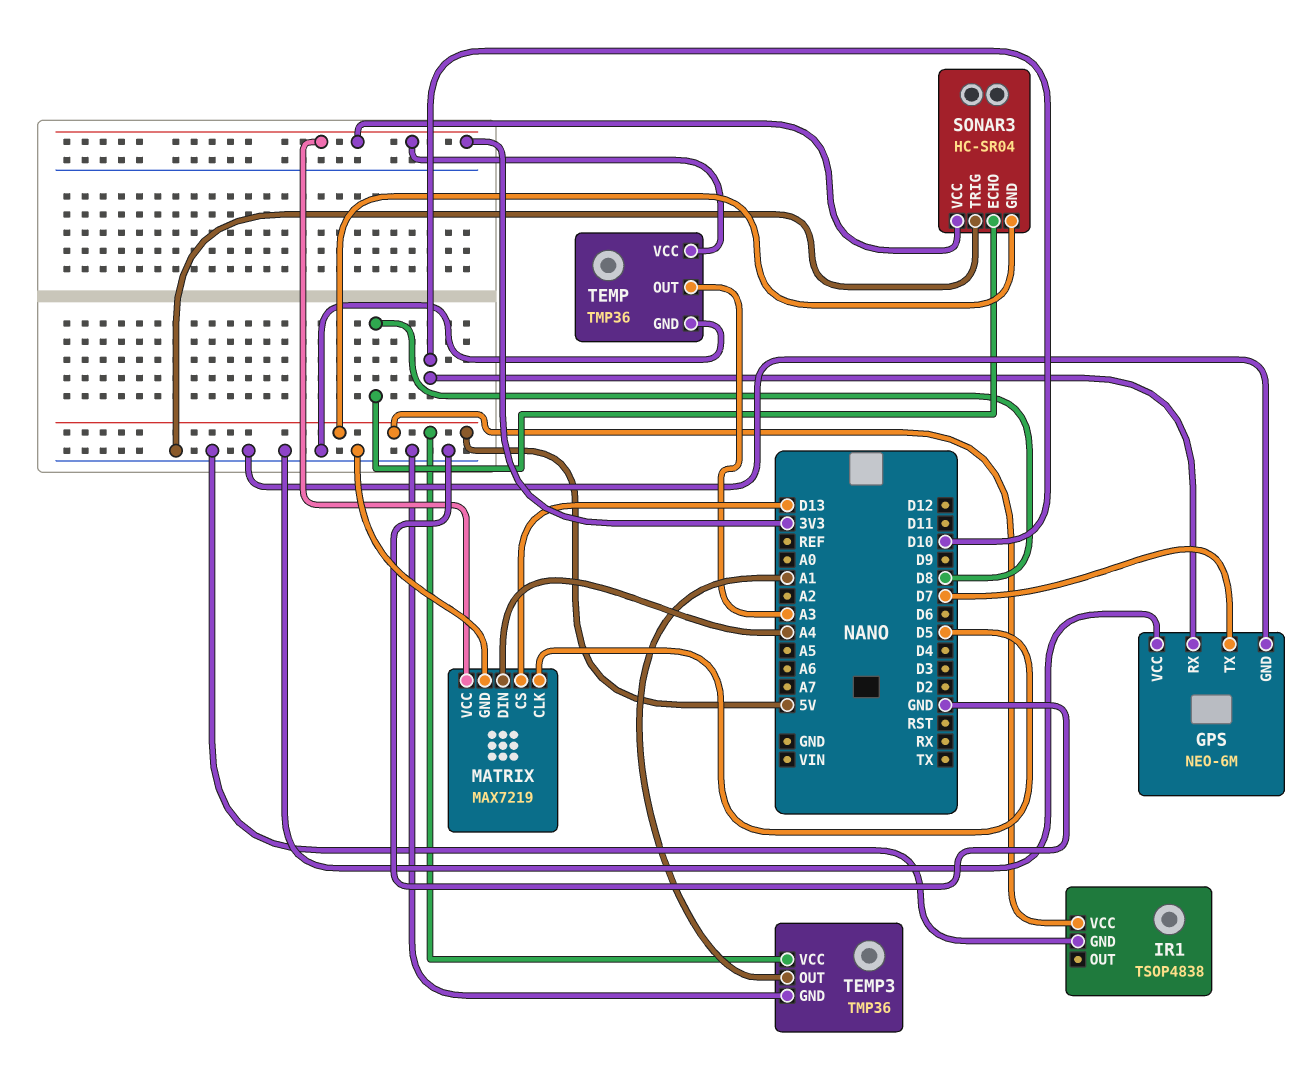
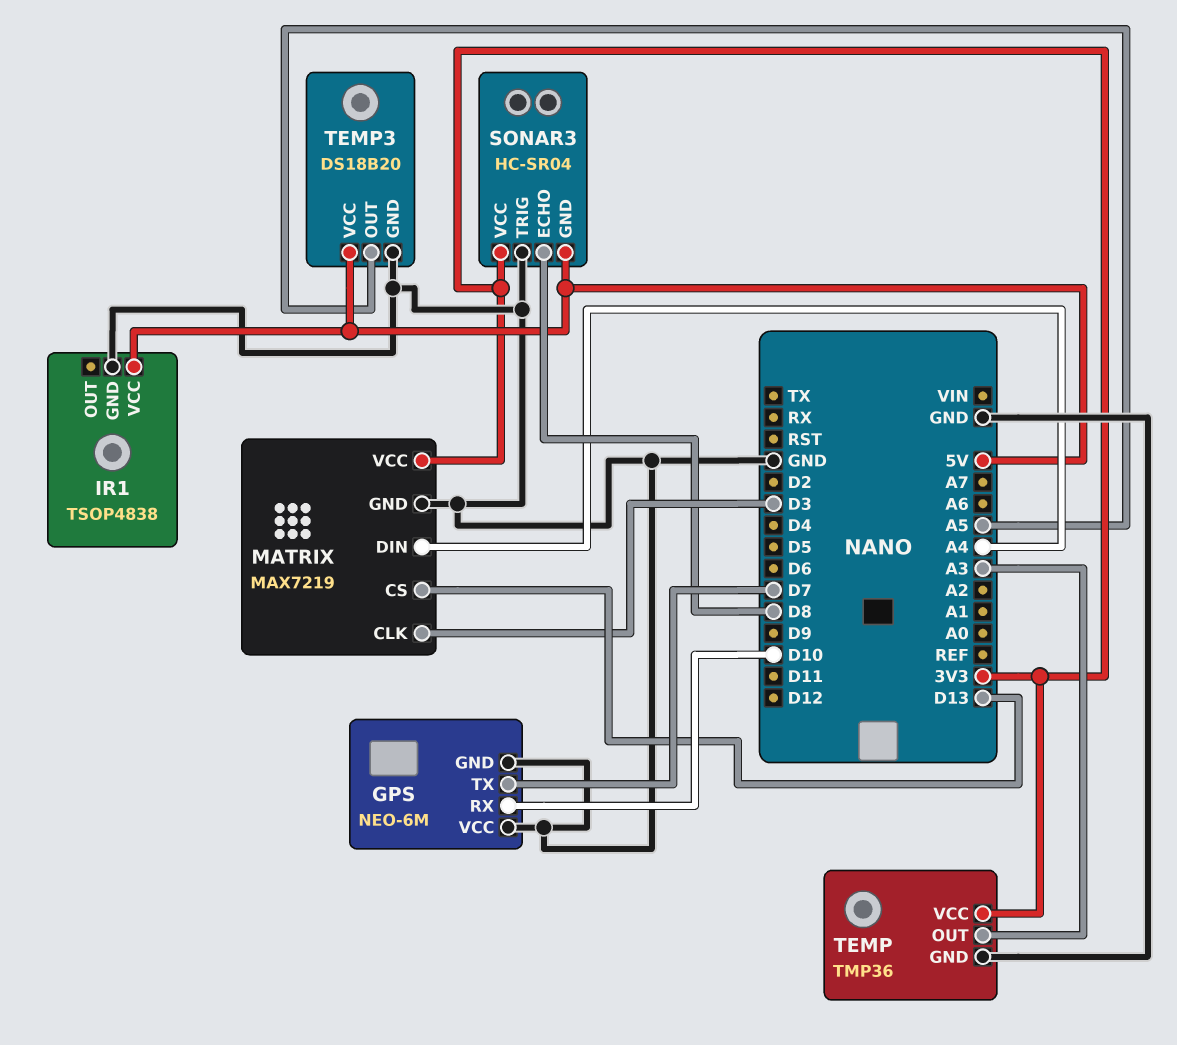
MATRIX pin CLK: D5 -> D3
TEMP3: TMP36 -> DS18B20
TEMP3 pin OUT: A1 -> A5

